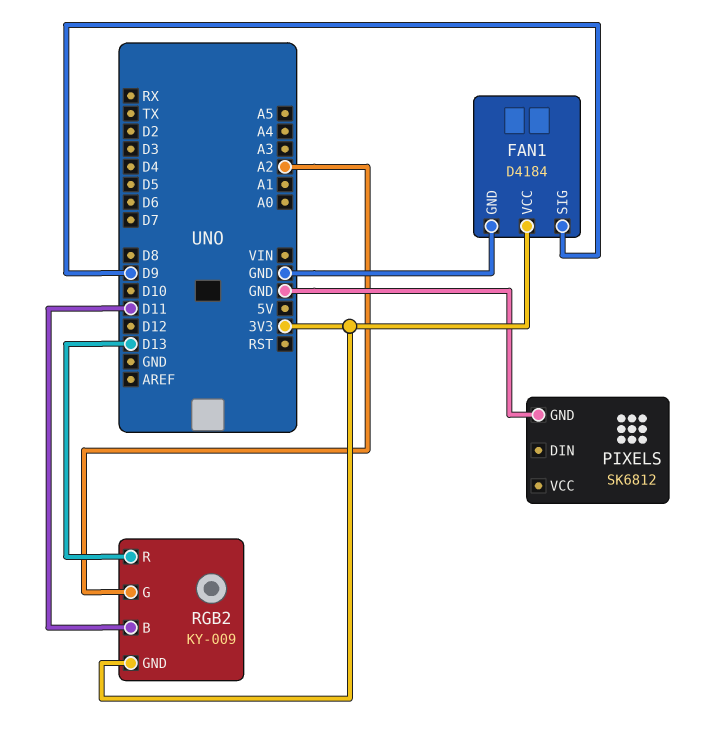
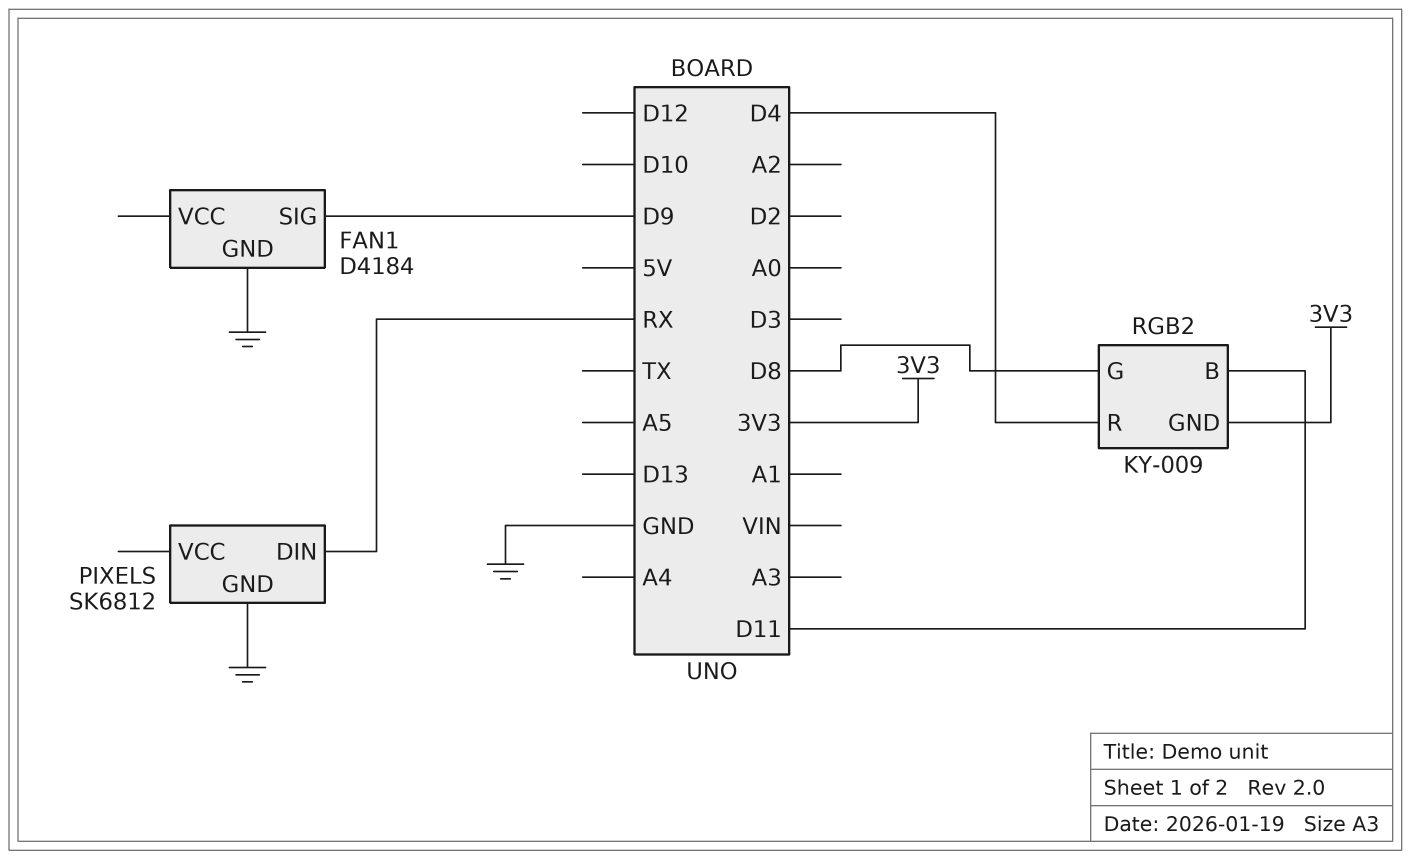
FAN1 pin VCC: 3V3 -> none
PIXELS pin DIN: none -> RX
RGB2 pin G: A2 -> D8
RGB2 pin R: D13 -> D4

